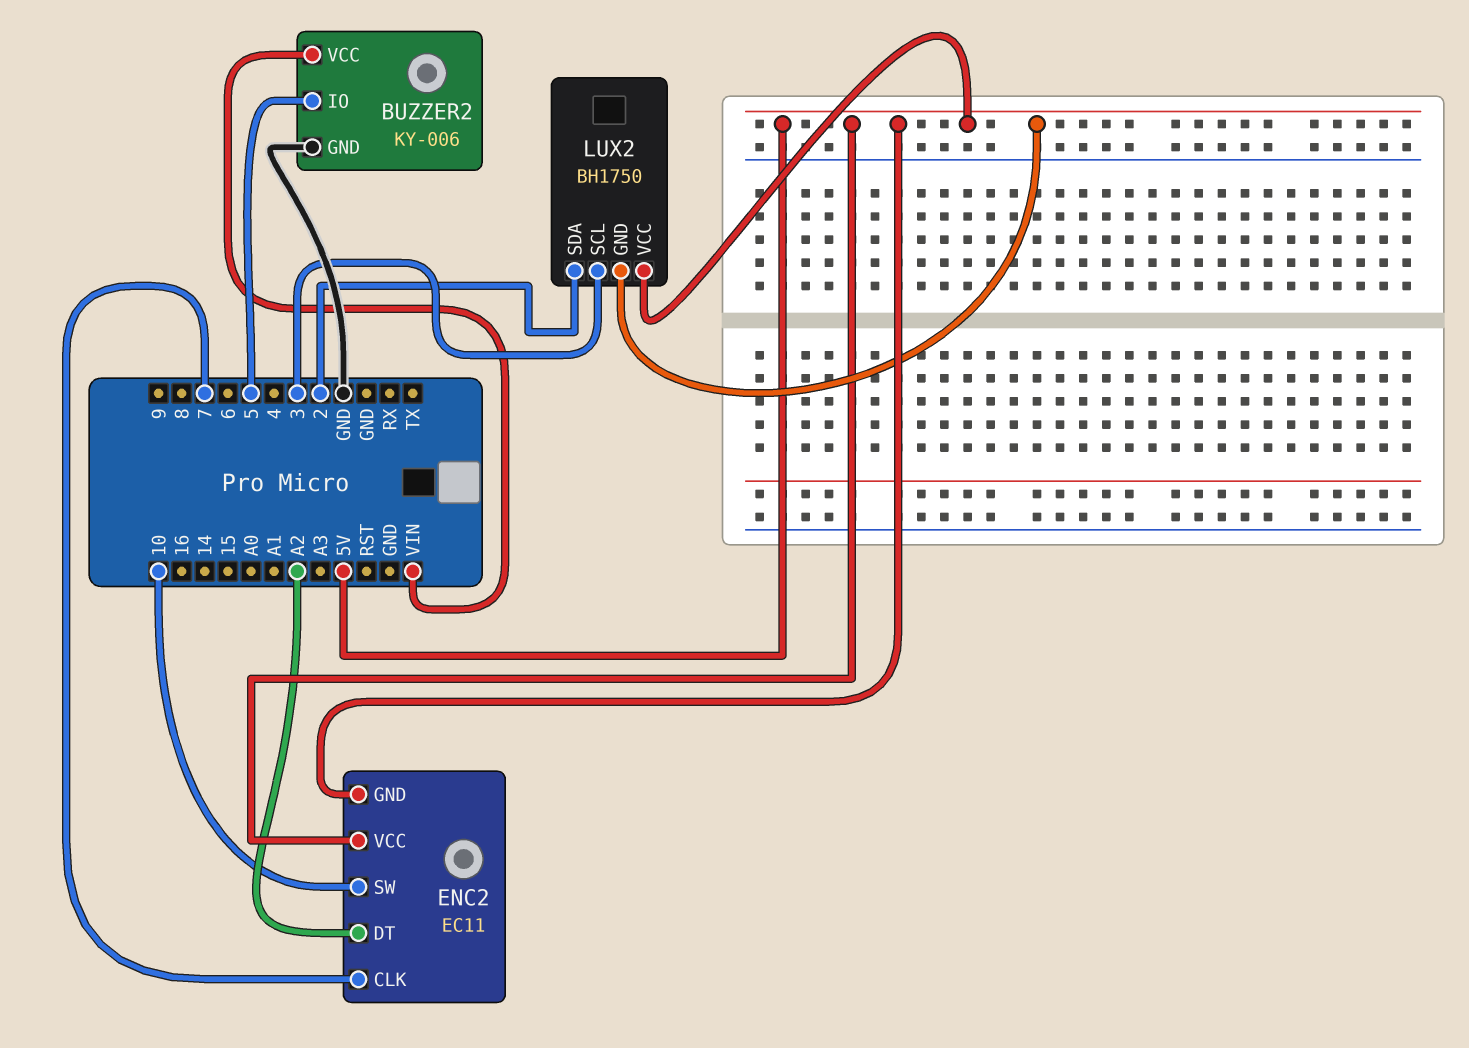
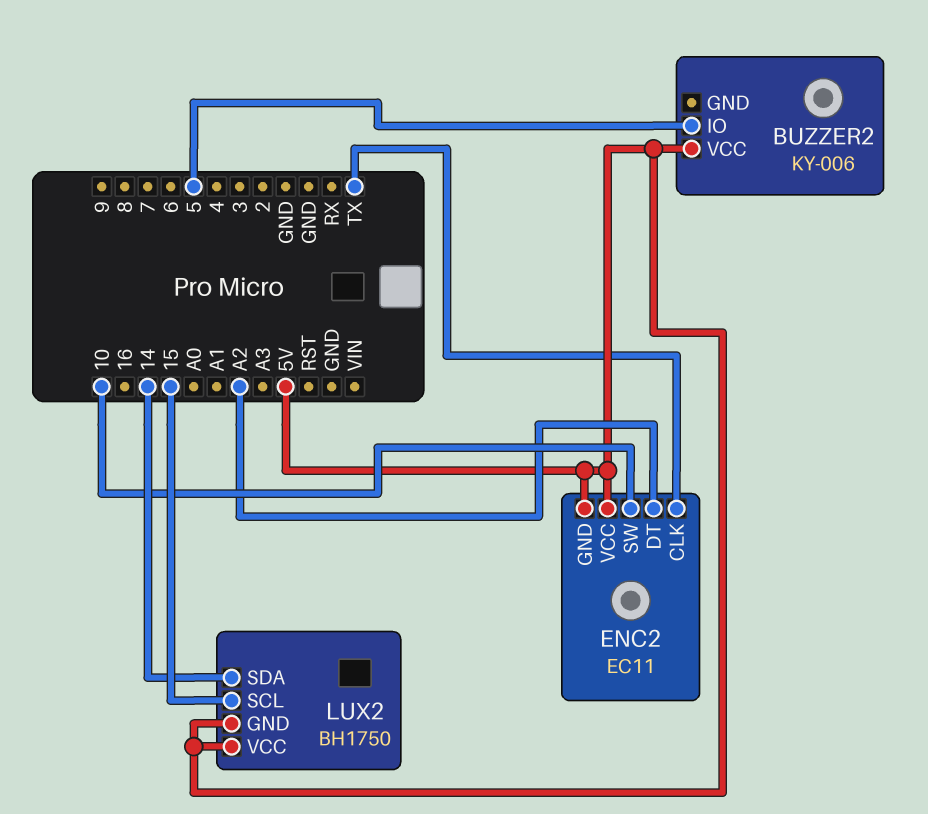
BUZZER2 pin GND: GND -> none
BUZZER2 pin VCC: VIN -> 5V
ENC2 pin CLK: 7 -> TX
LUX2 pin SCL: 3 -> 15
LUX2 pin SDA: 2 -> 14

